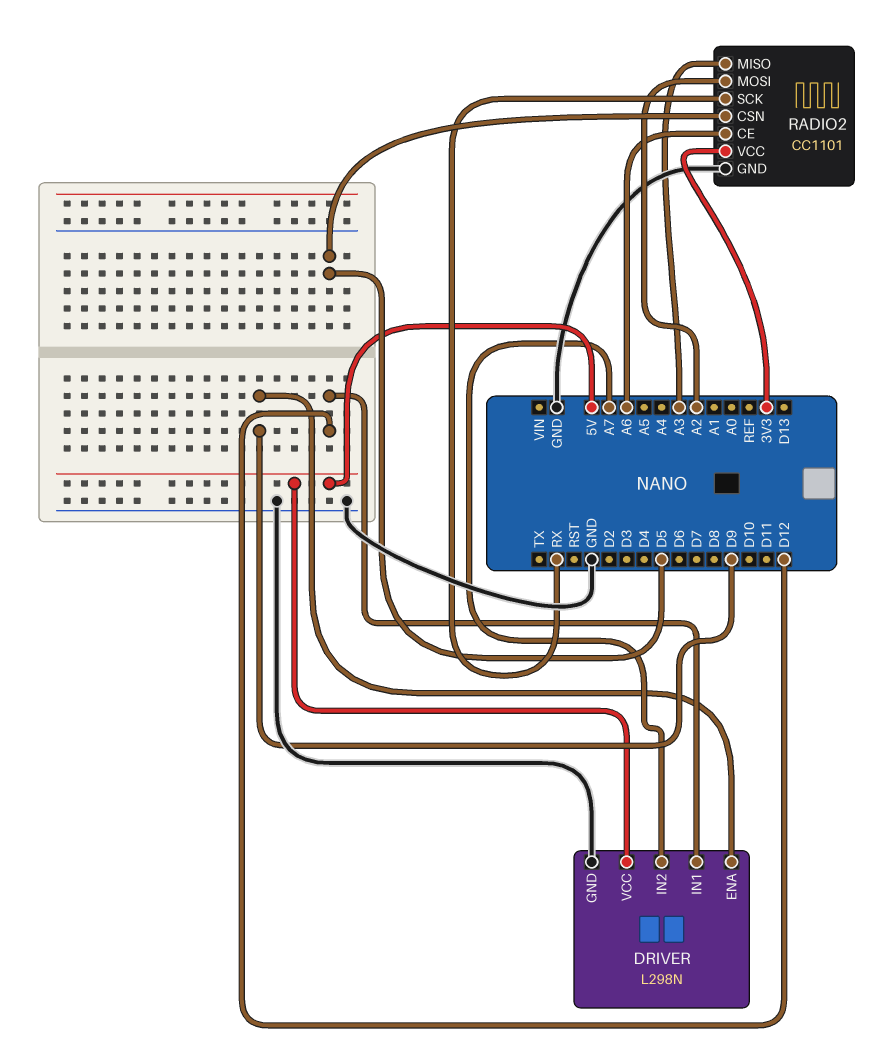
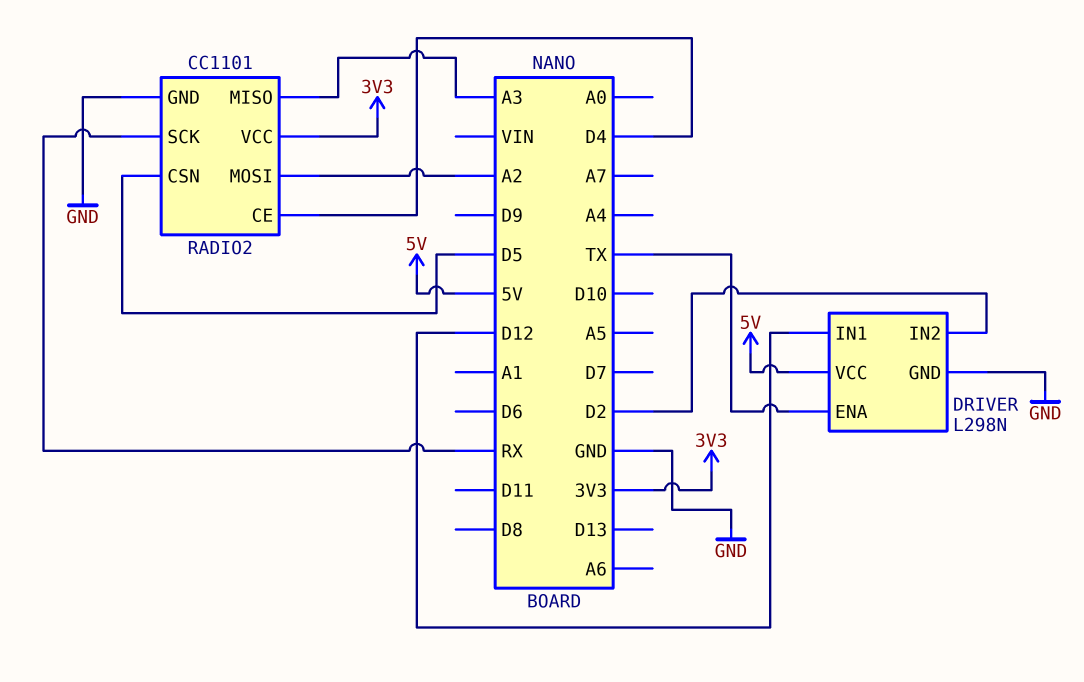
DRIVER pin ENA: D9 -> TX
DRIVER pin IN2: A7 -> D2
RADIO2 pin CE: A6 -> D4

